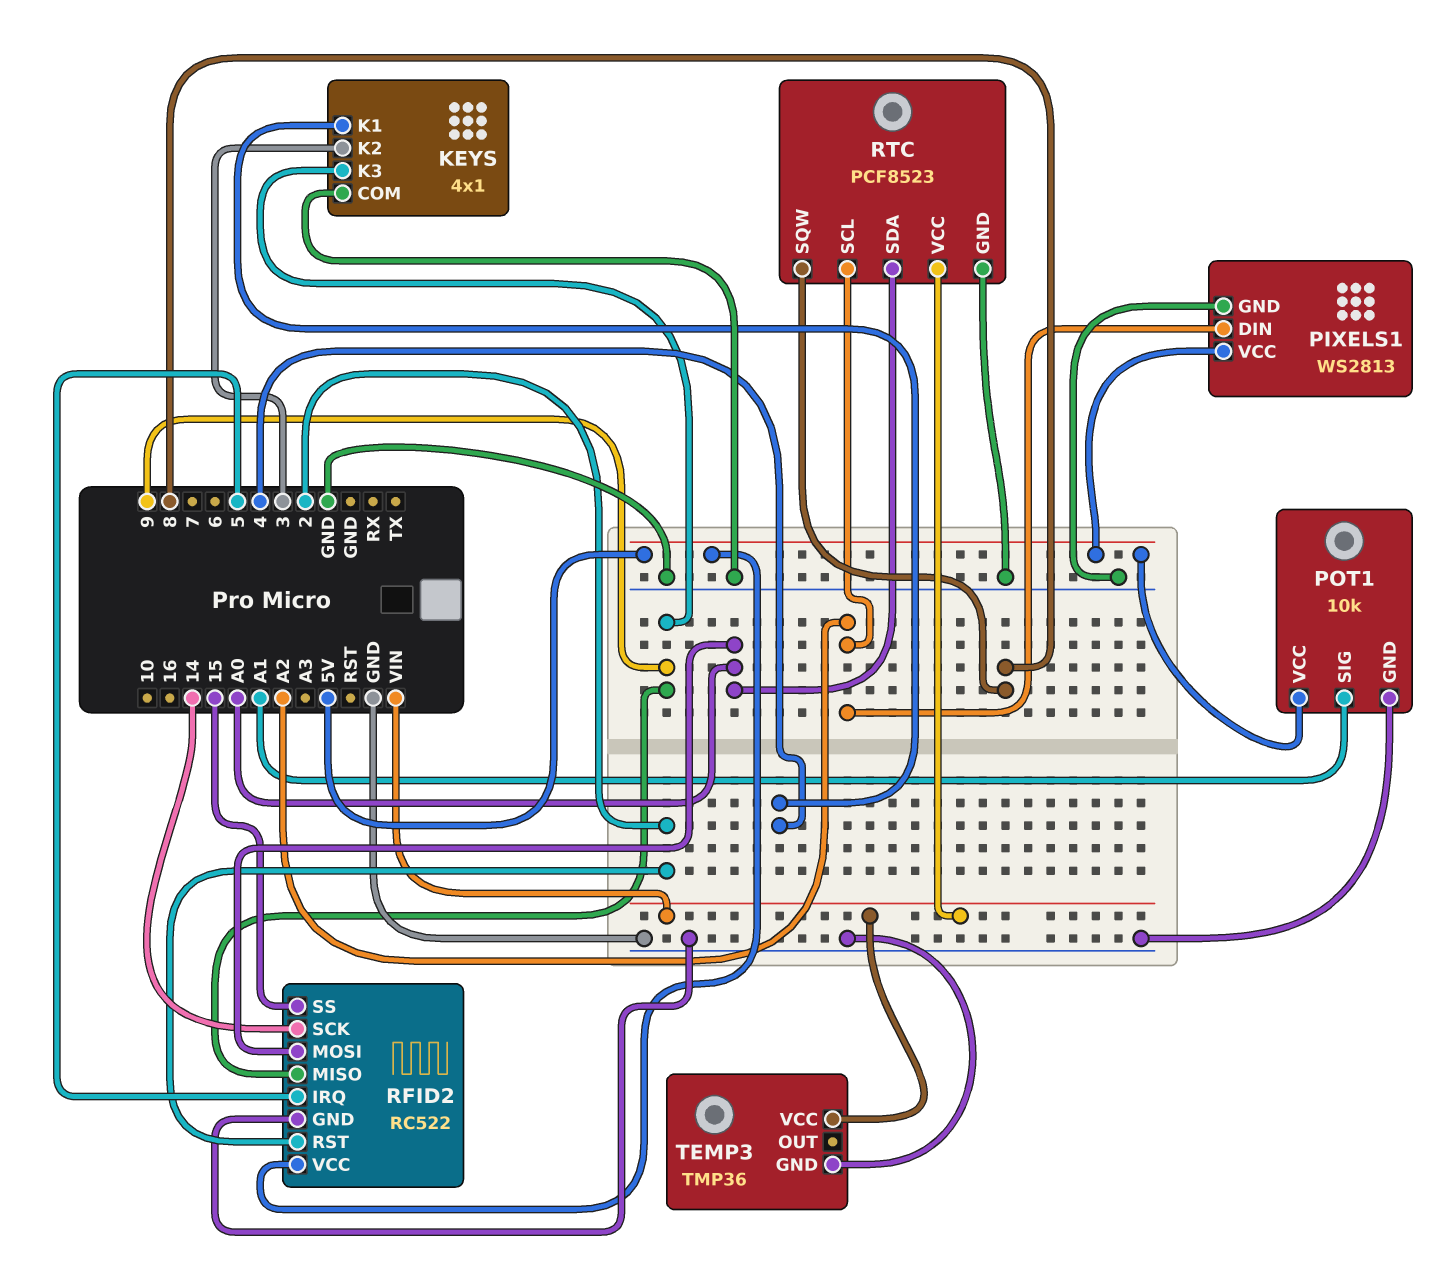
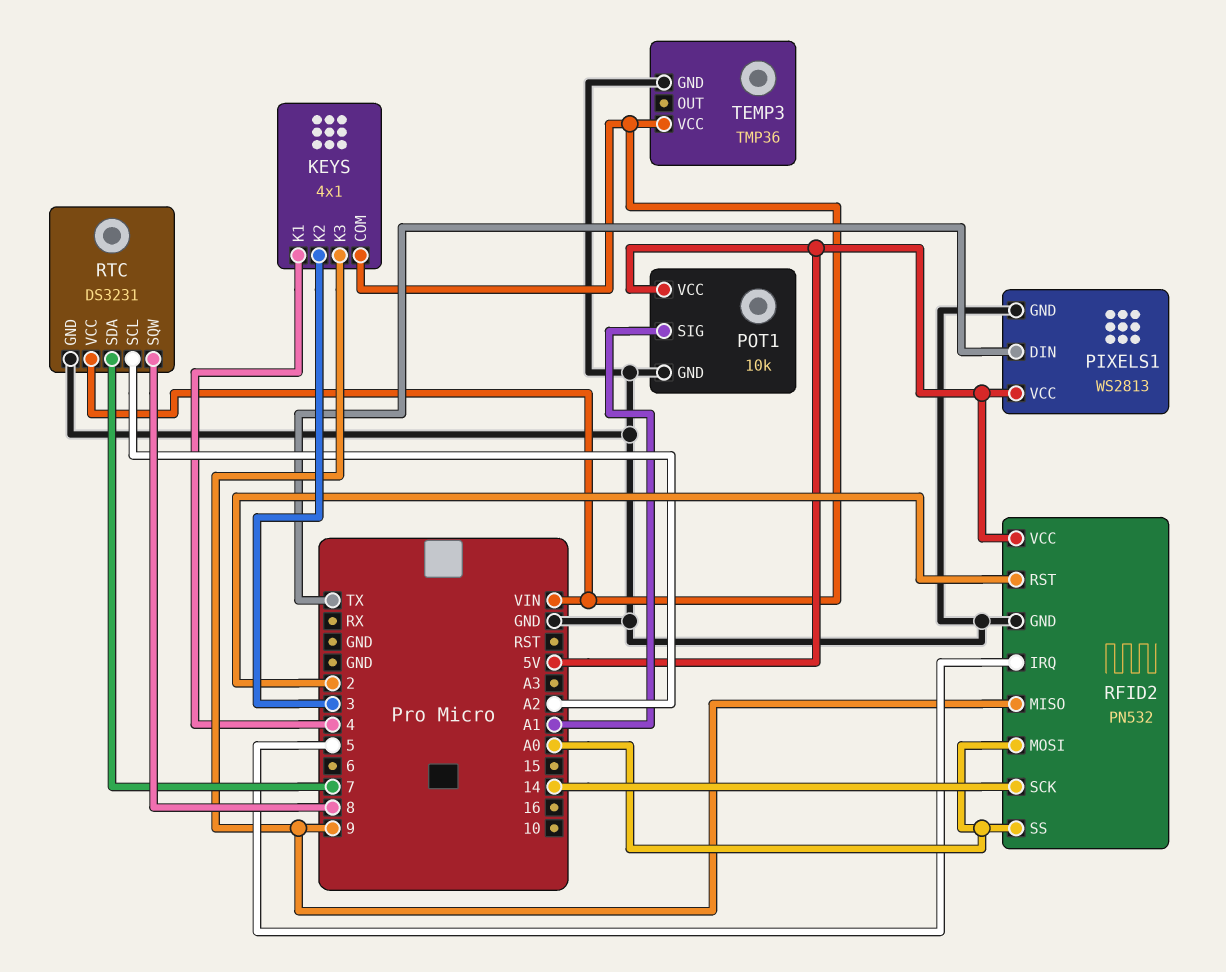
KEYS pin COM: GND -> VIN
PIXELS1 pin DIN: A2 -> TX
RFID2: RC522 -> PN532
RFID2 pin SS: 15 -> A0
RTC: PCF8523 -> DS3231
RTC pin SDA: A0 -> 7

